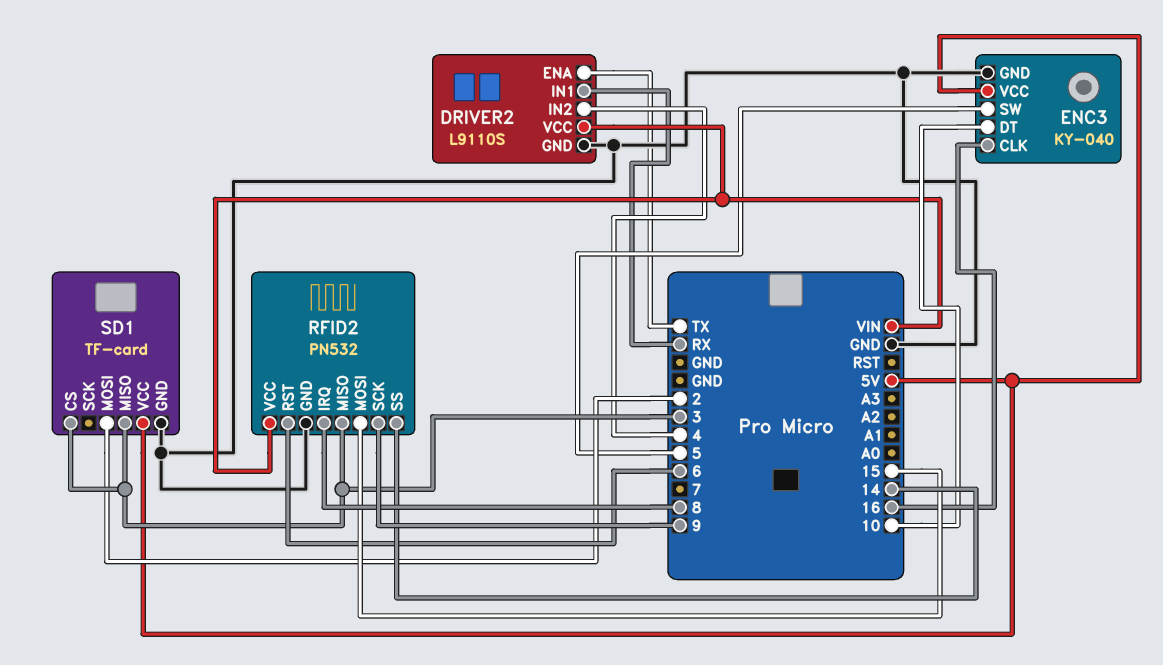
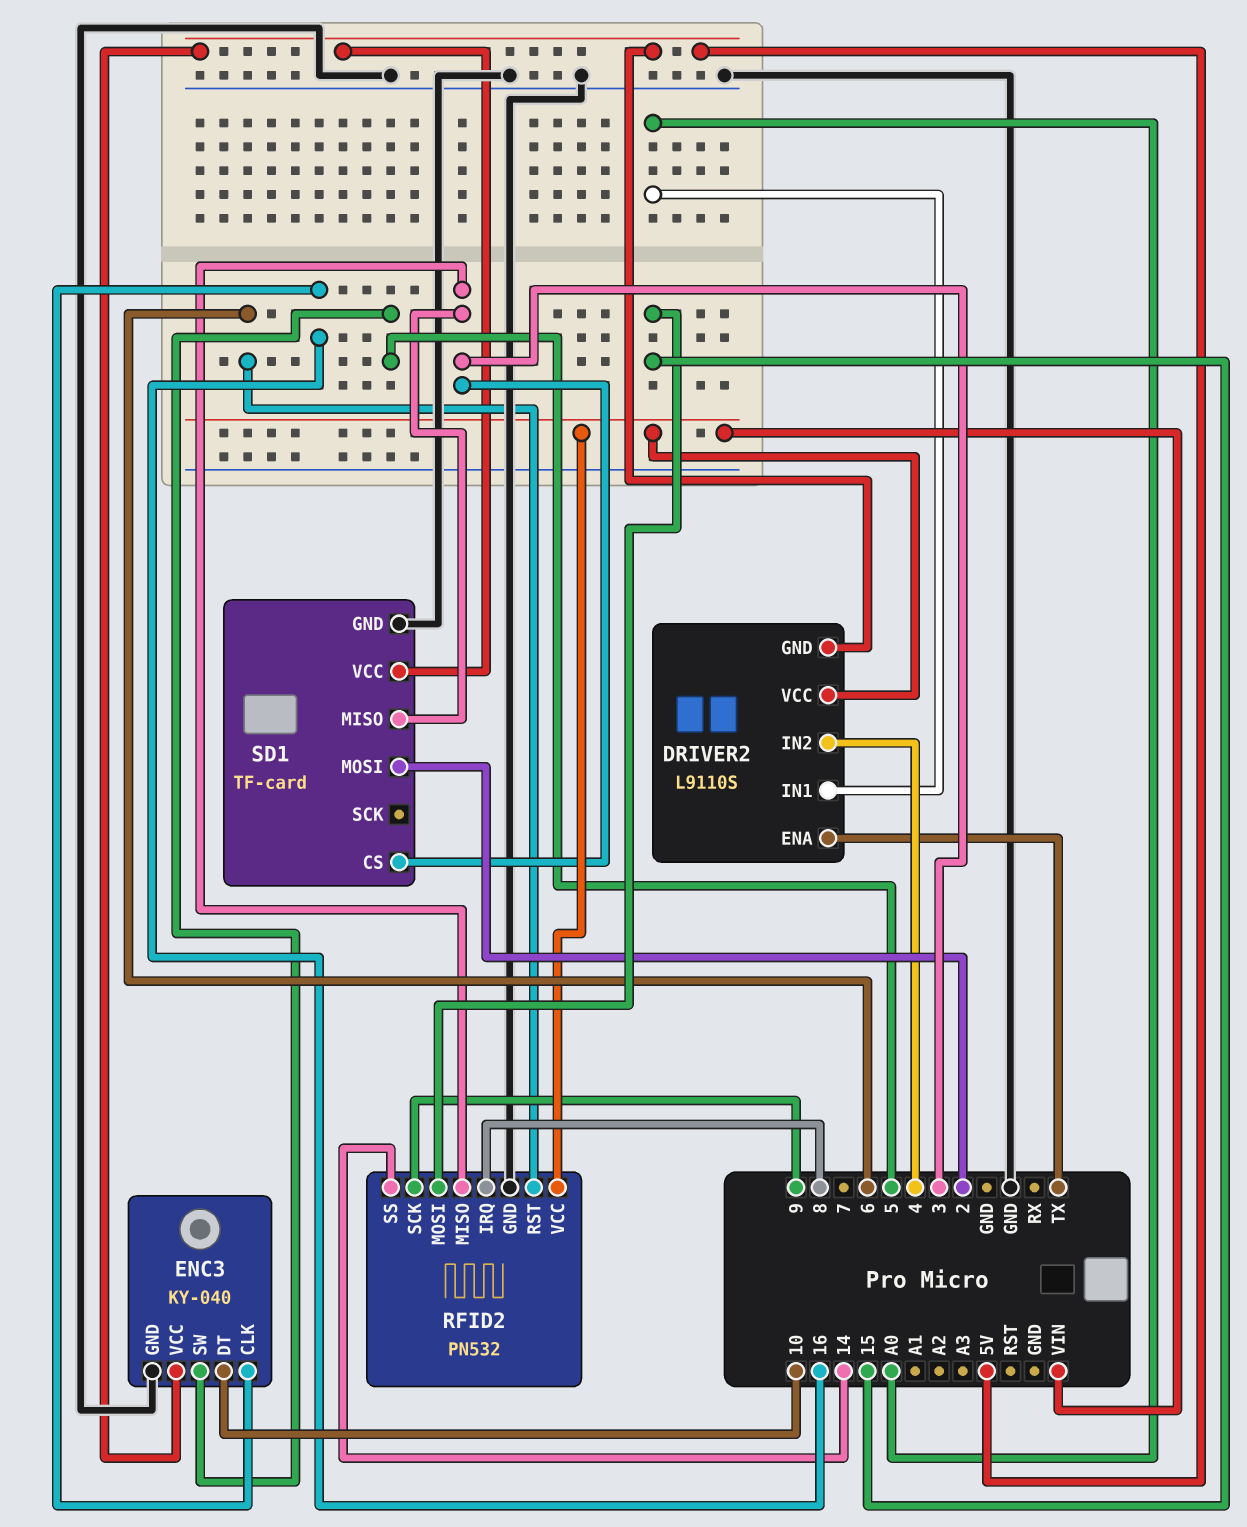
DRIVER2 pin GND: GND -> 5V
DRIVER2 pin IN1: RX -> A0

